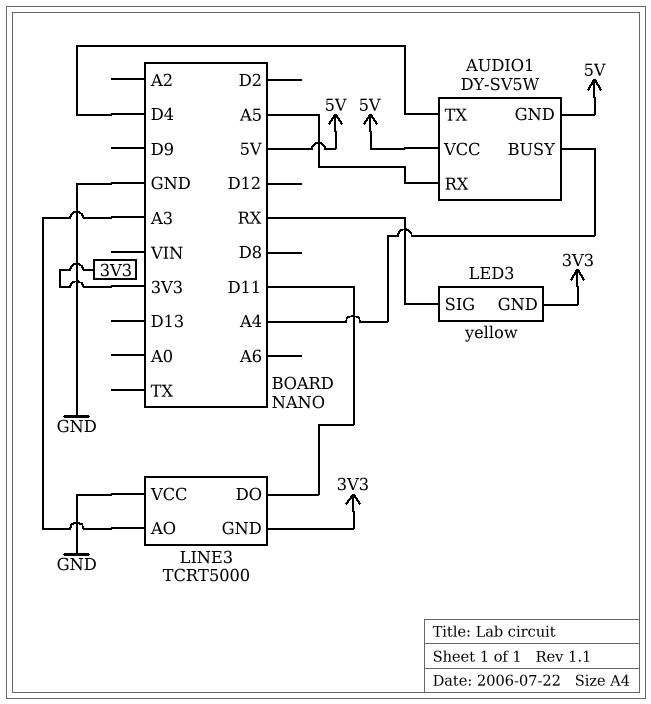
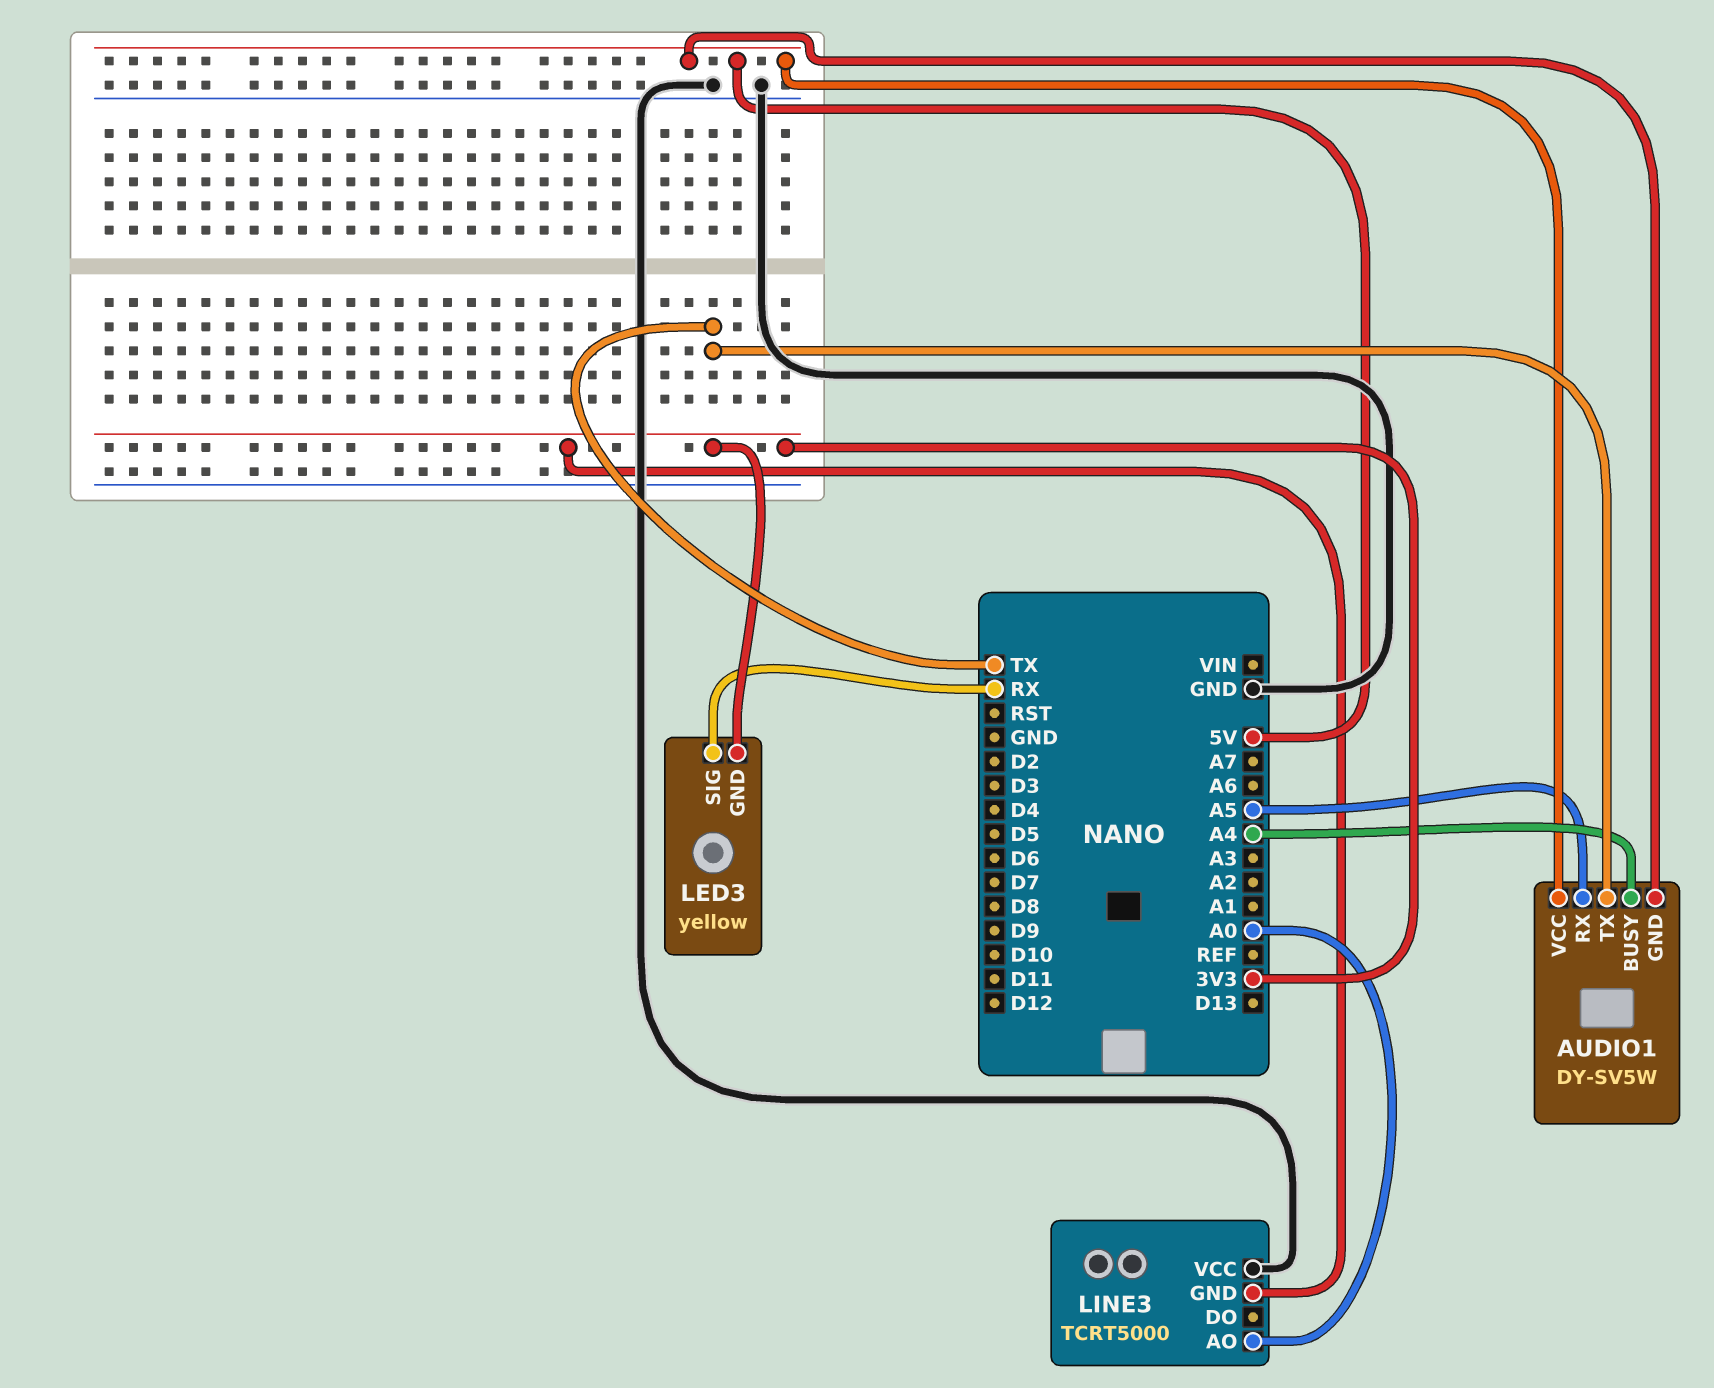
AUDIO1 pin TX: D4 -> TX
LINE3 pin AO: A3 -> A0
LINE3 pin DO: D11 -> none

